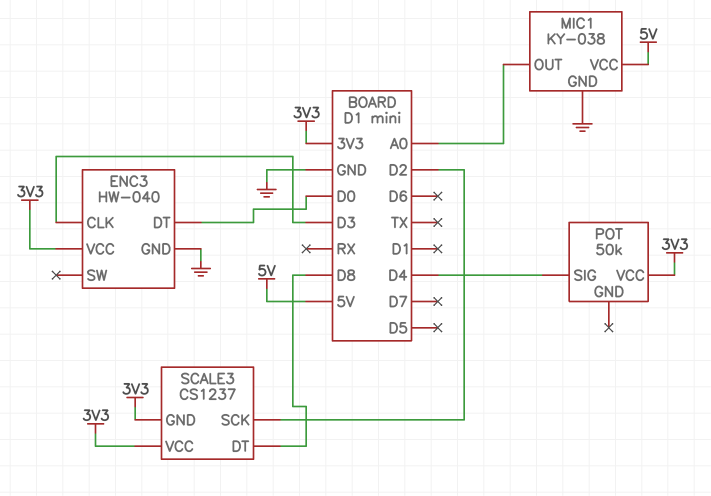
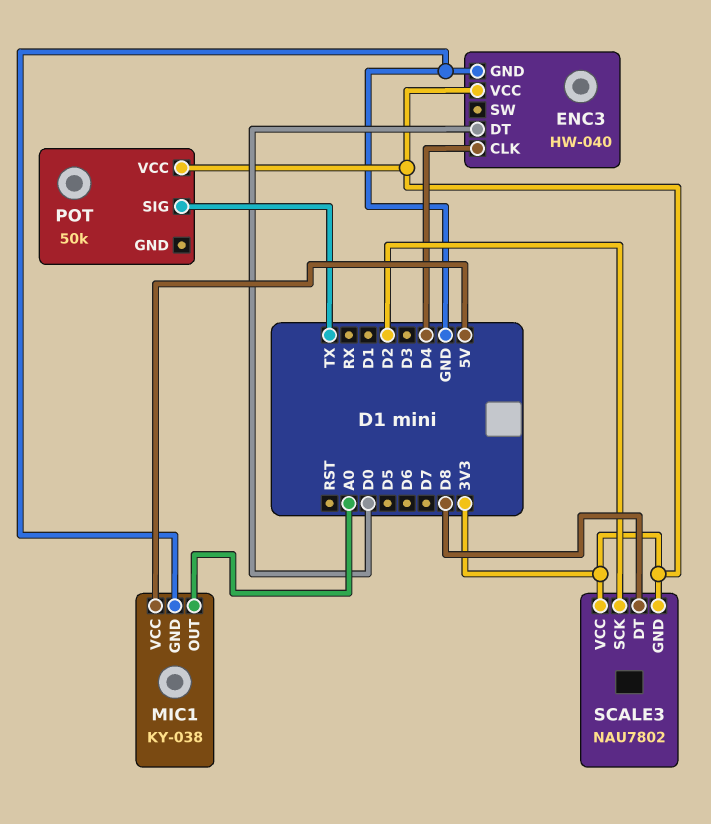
ENC3 pin CLK: D3 -> D4
POT pin SIG: D4 -> TX
SCALE3: CS1237 -> NAU7802

